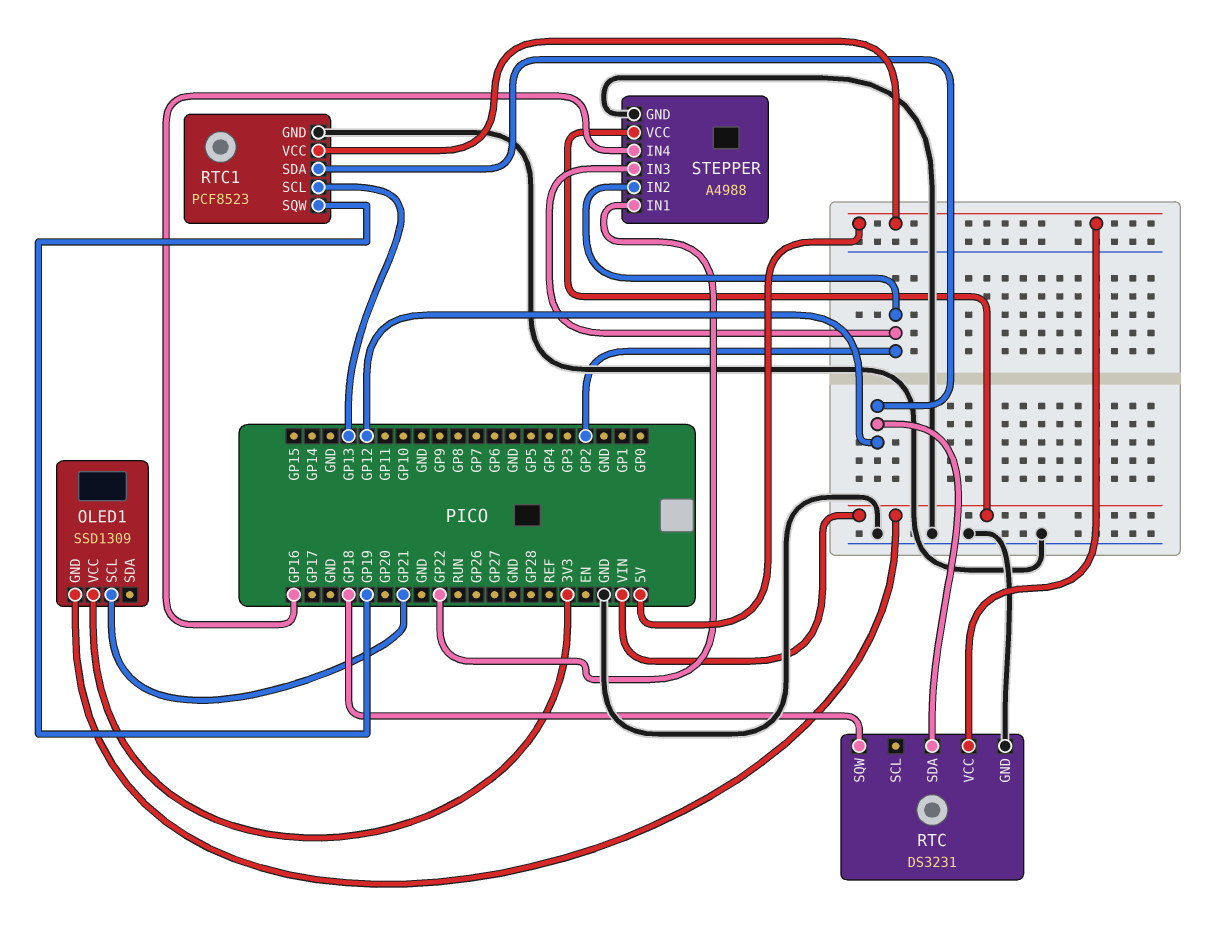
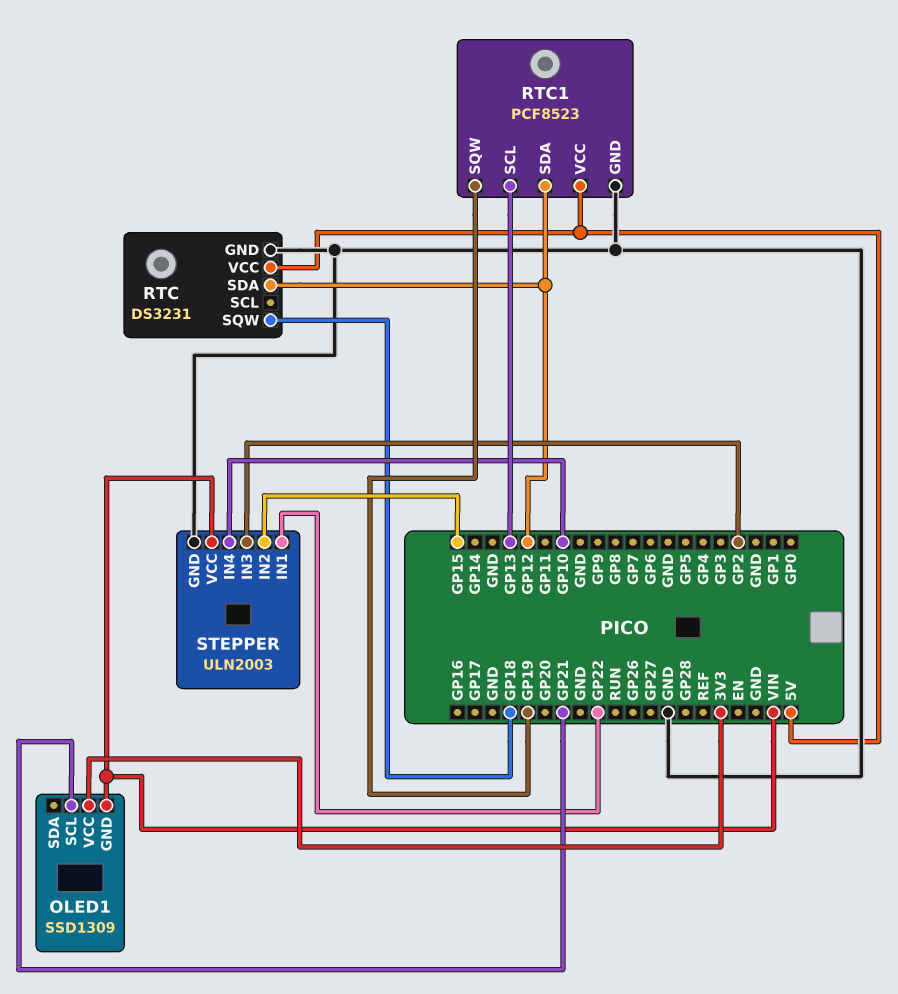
STEPPER: A4988 -> ULN2003
STEPPER pin IN2: GP2 -> GP15
STEPPER pin IN4: GP16 -> GP10

